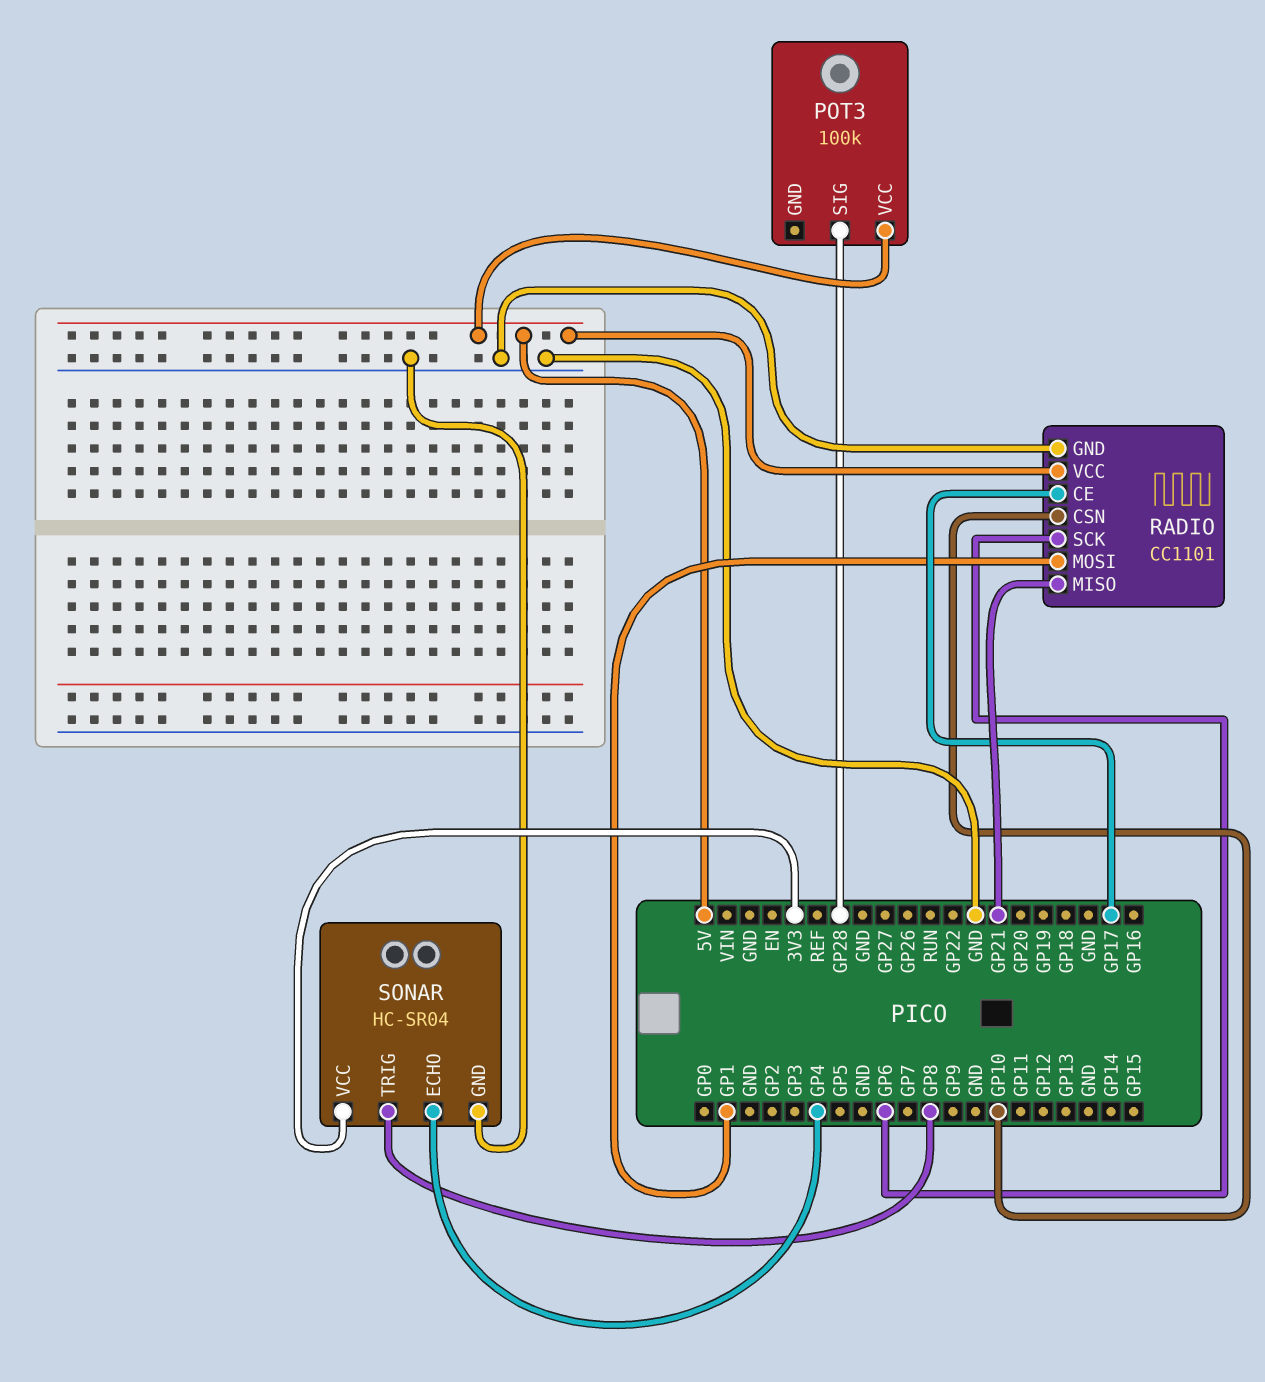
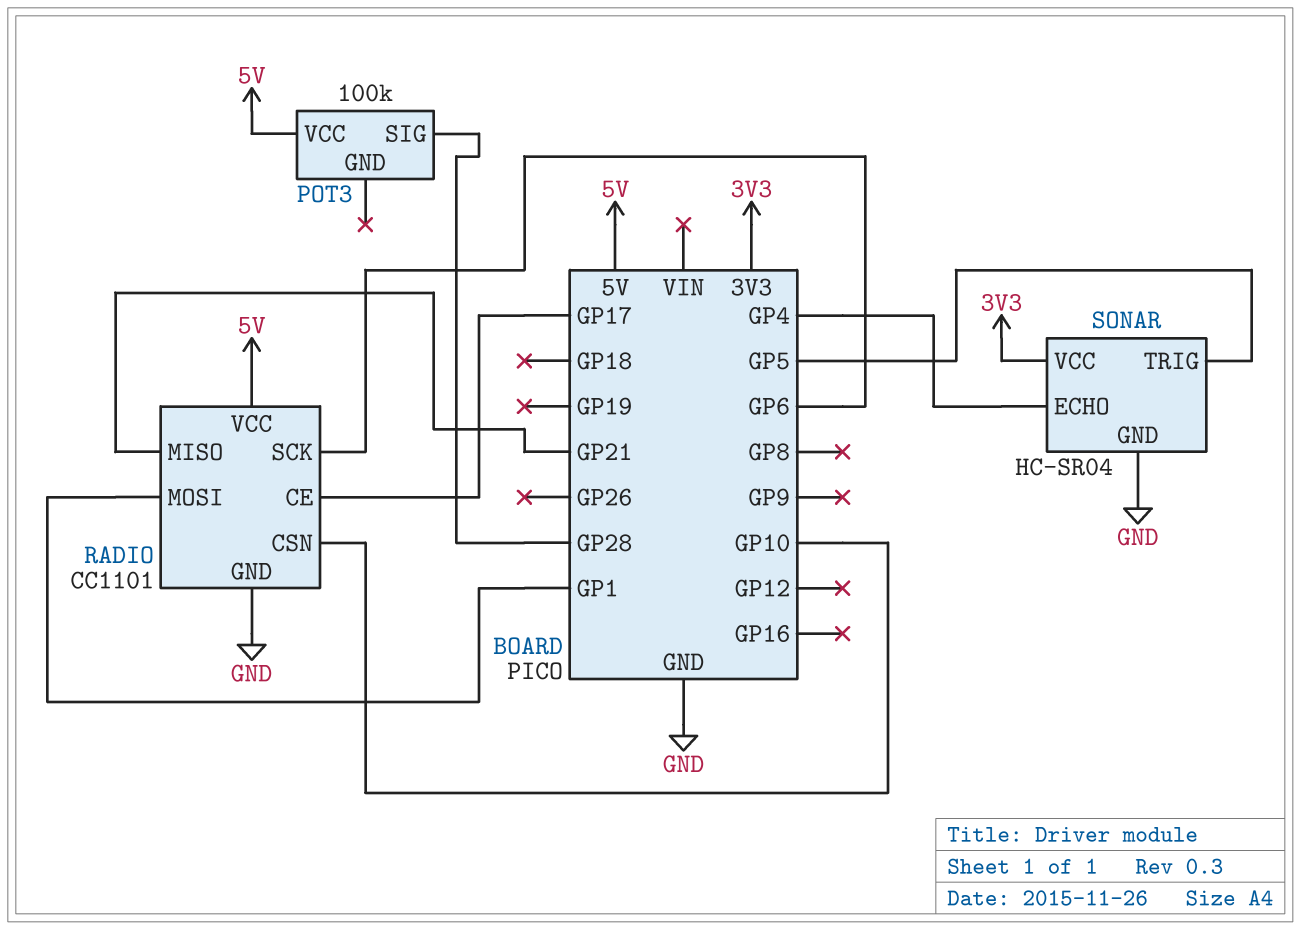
SONAR pin TRIG: GP8 -> GP5

